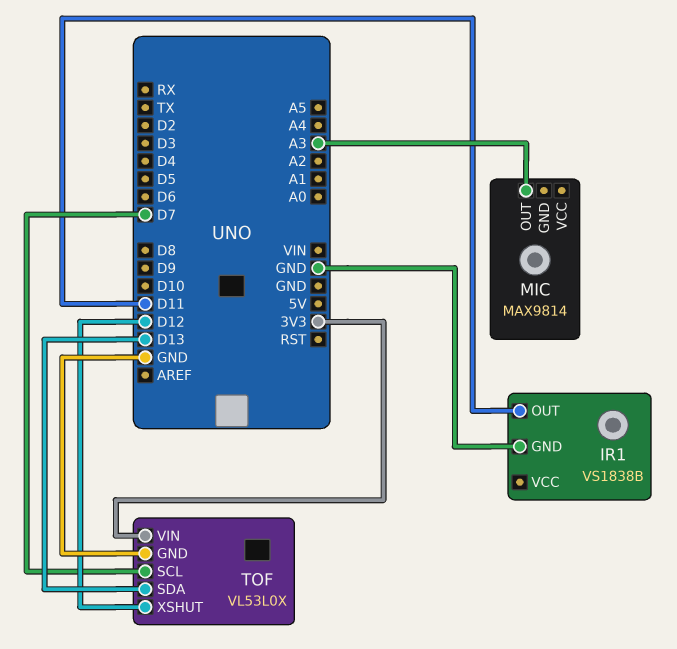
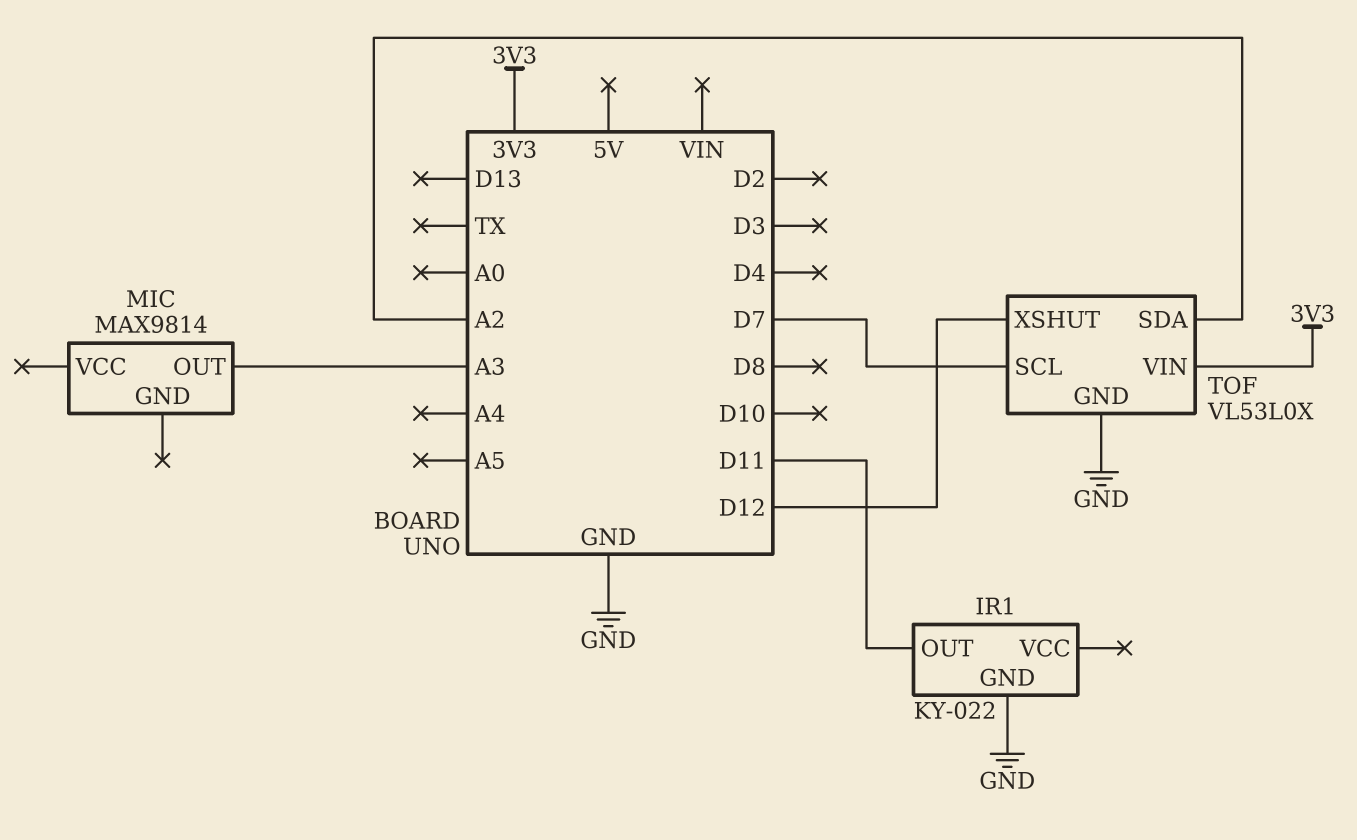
IR1: VS1838B -> KY-022
TOF pin SDA: D13 -> A2

